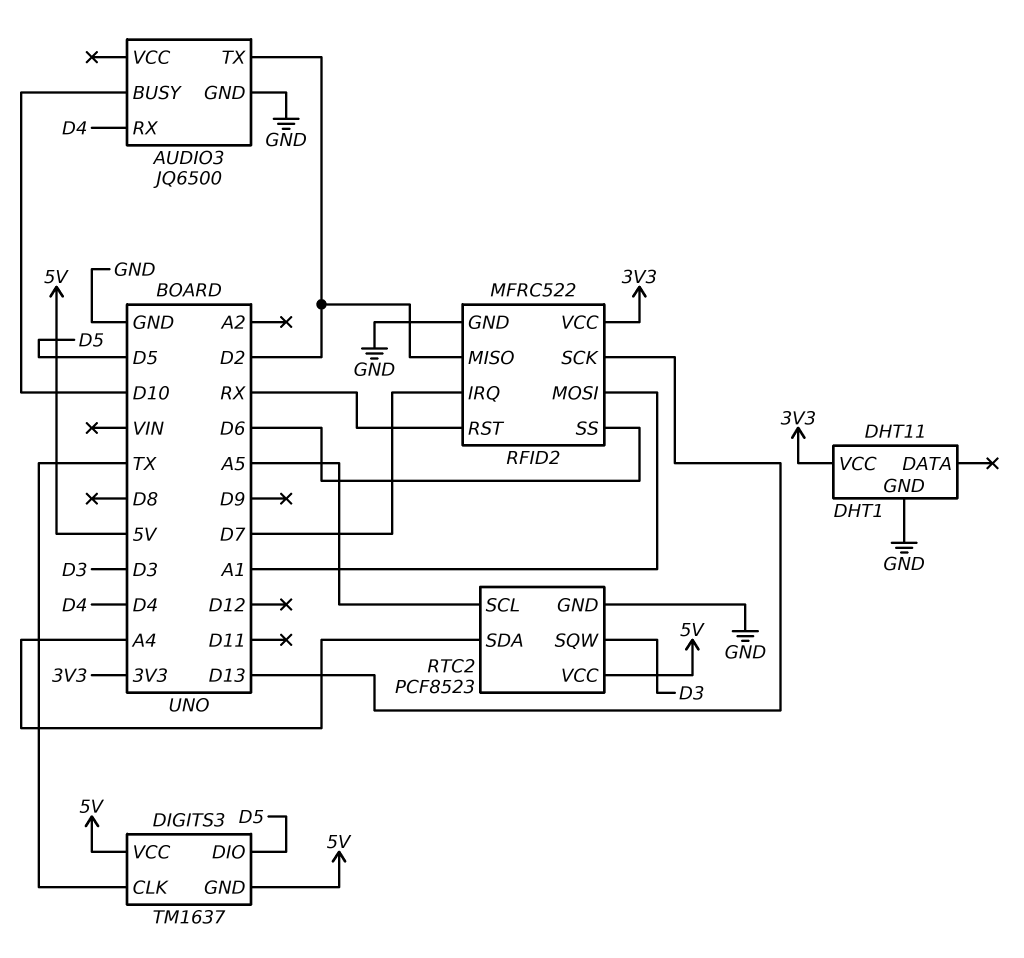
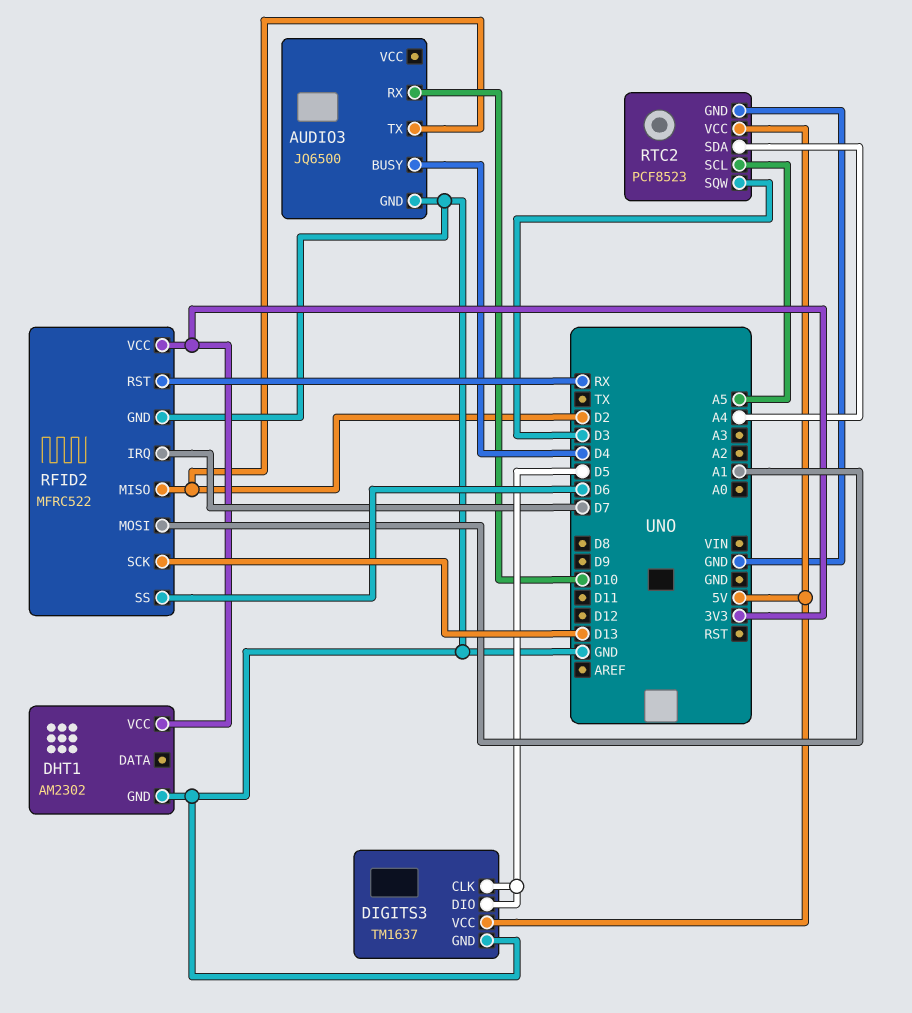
AUDIO3 pin BUSY: D10 -> D4
AUDIO3 pin RX: D4 -> D10
DHT1: DHT11 -> AM2302
DIGITS3 pin CLK: TX -> D5
DIGITS3 pin GND: 5V -> GND

